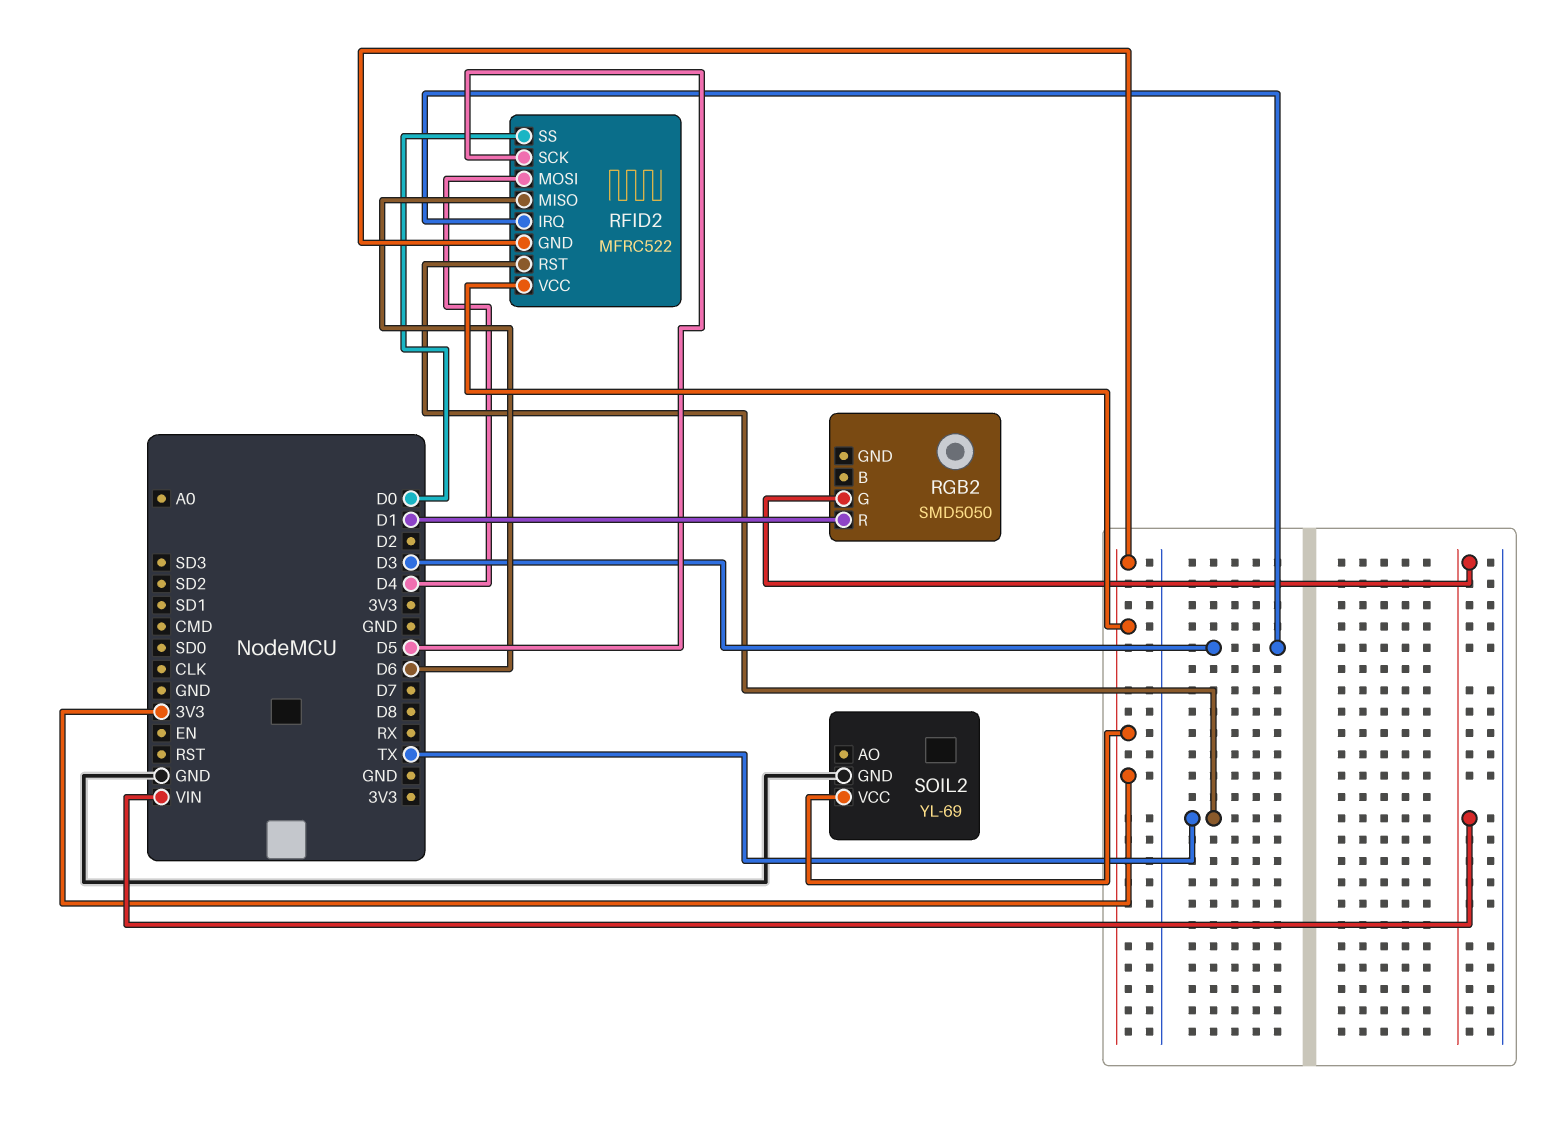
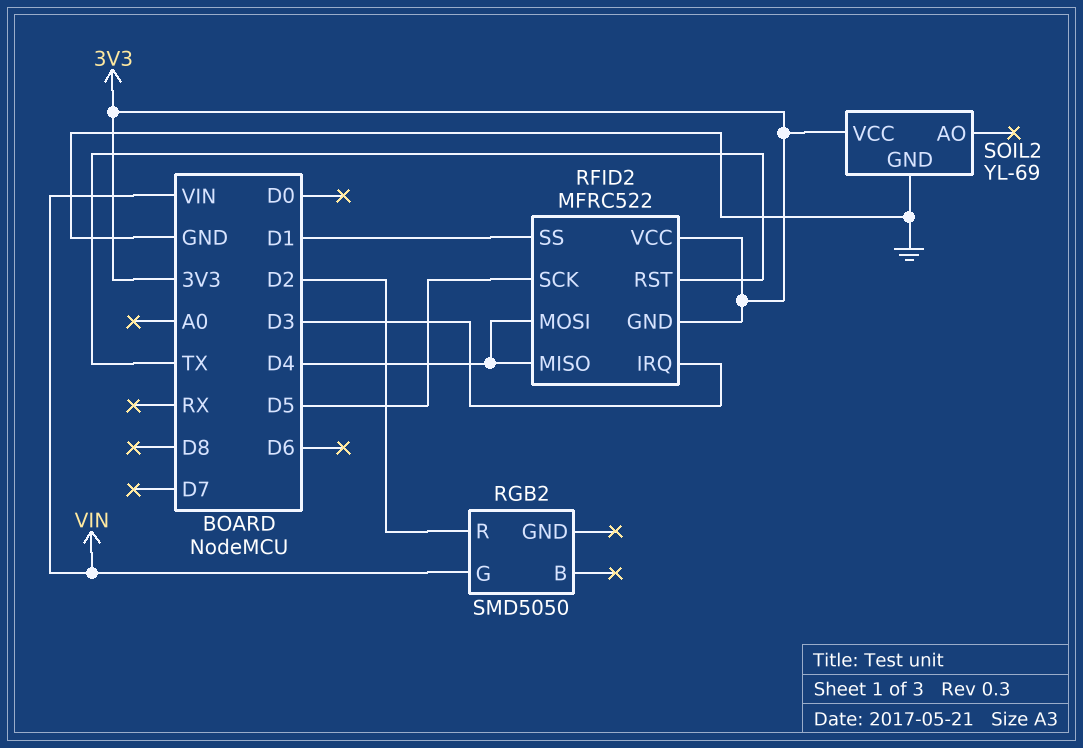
RFID2 pin MISO: D6 -> D4
RFID2 pin SS: D0 -> D1
RGB2 pin R: D1 -> D2

